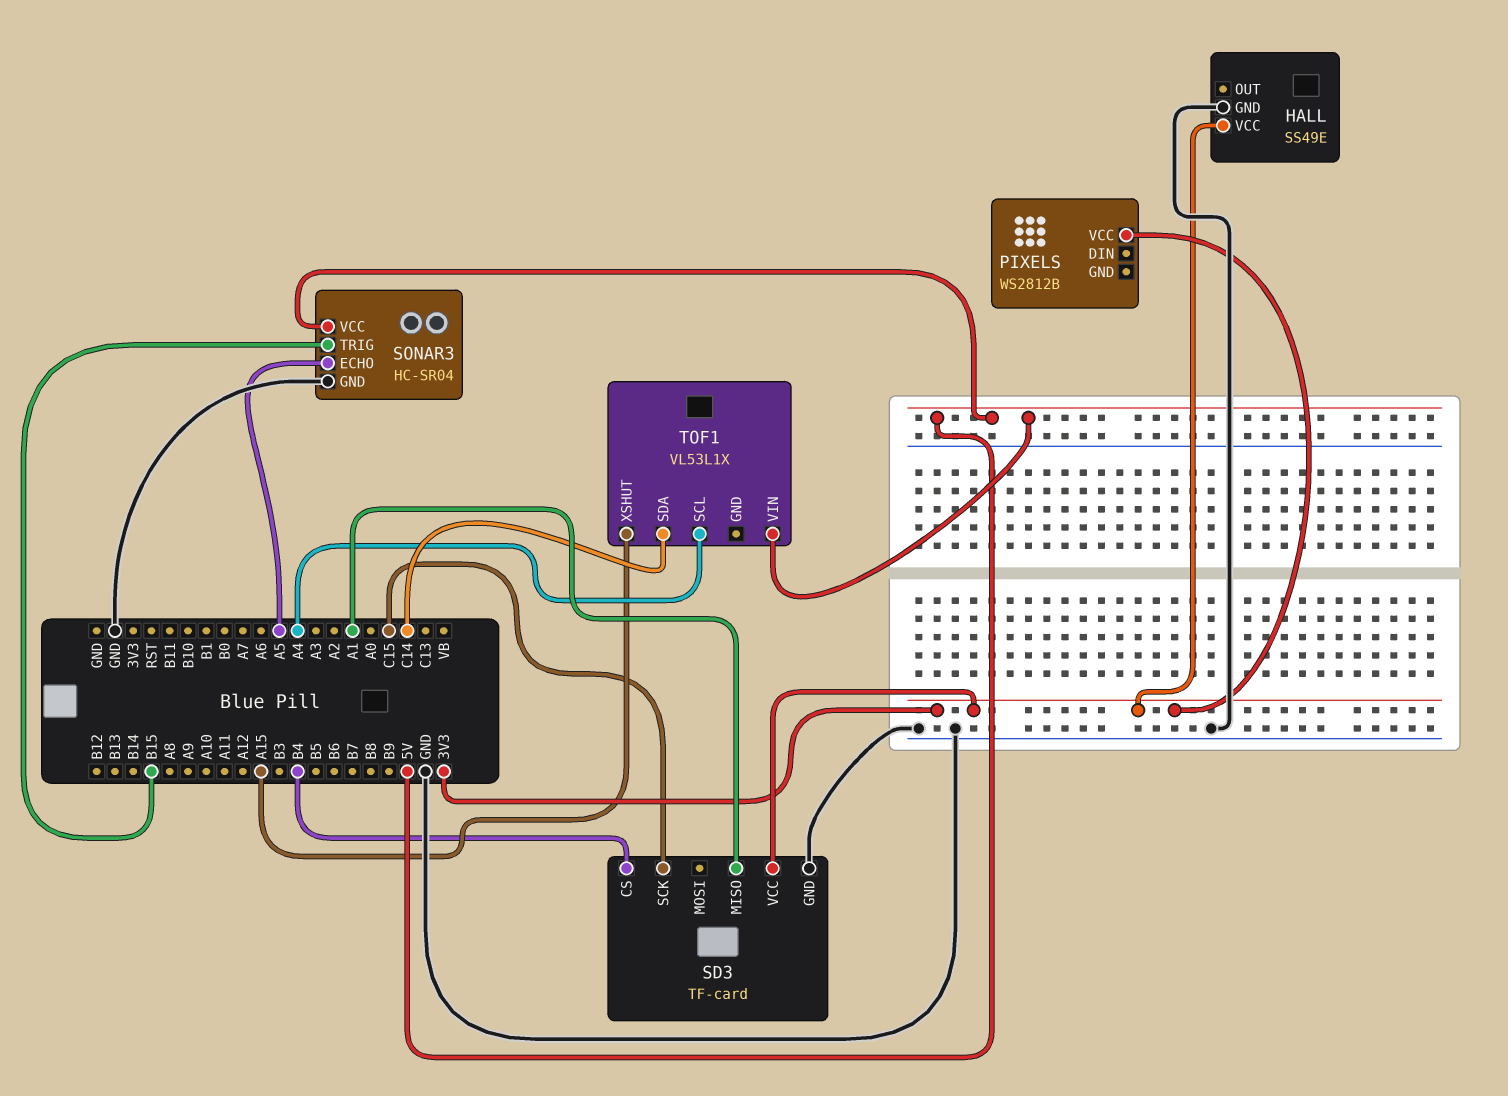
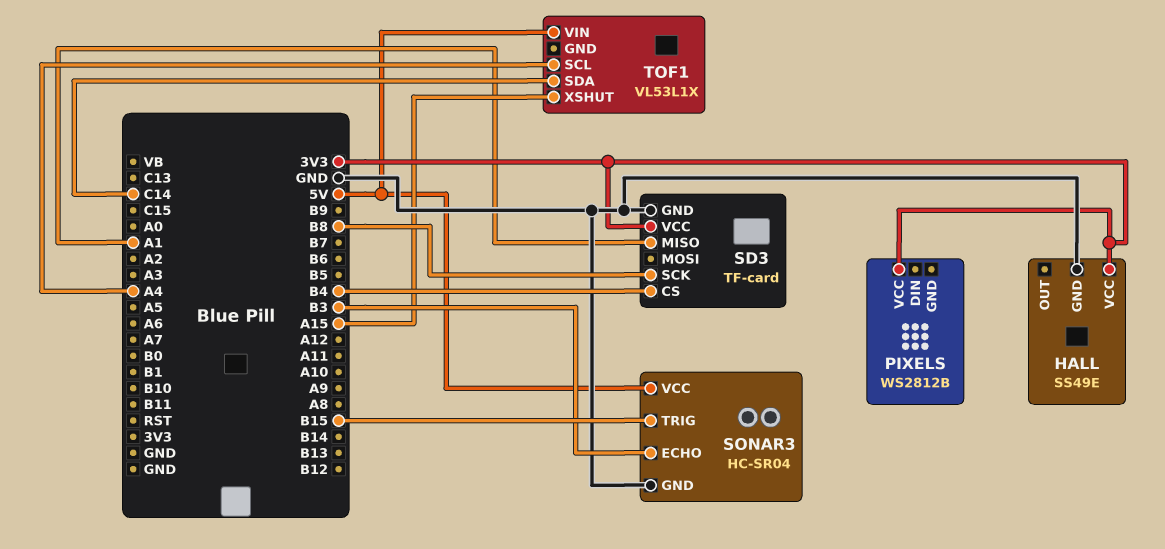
SD3 pin SCK: C15 -> B8
SONAR3 pin ECHO: A5 -> B3

